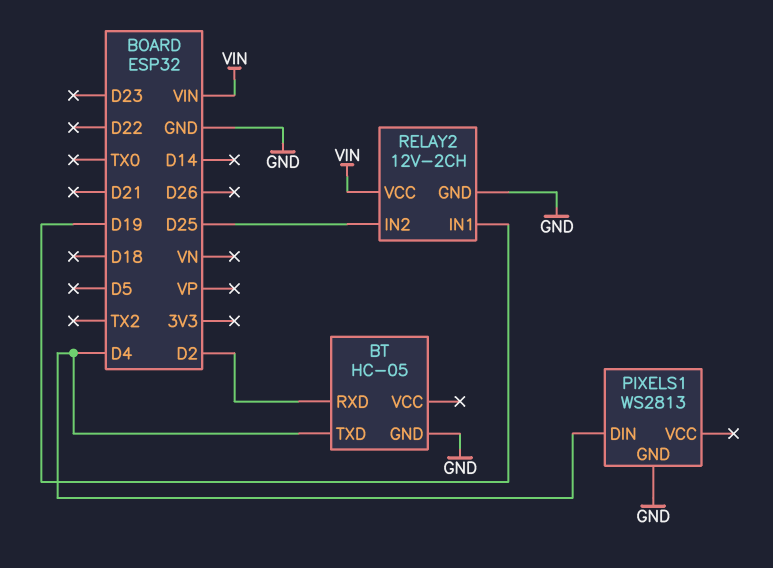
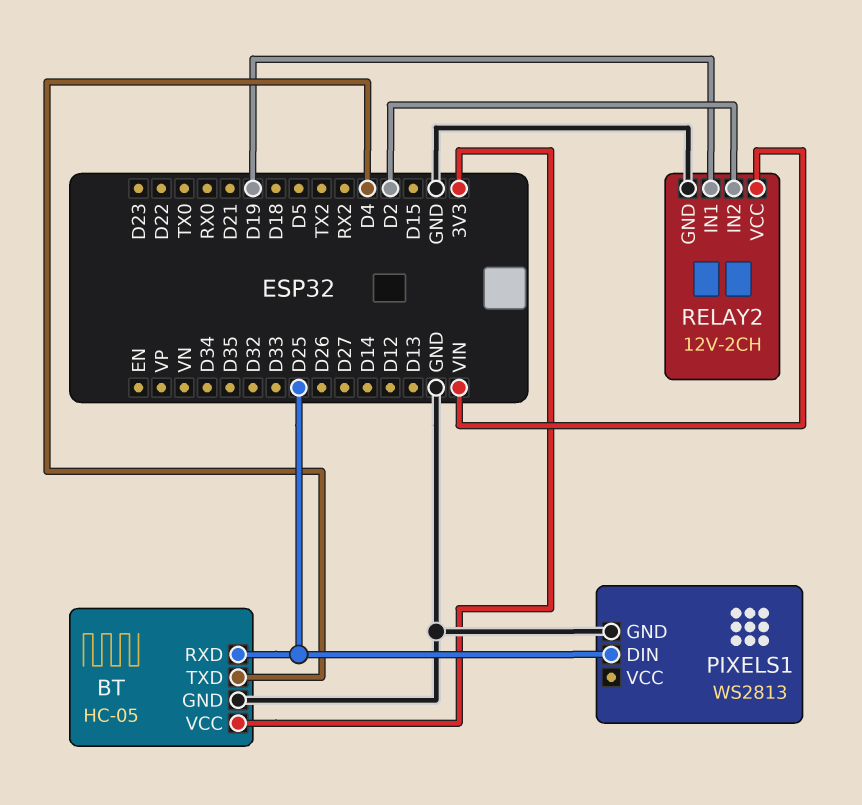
BT pin RXD: D2 -> D25
BT pin VCC: none -> 3V3
PIXELS1 pin DIN: D4 -> D25
RELAY2 pin IN2: D25 -> D2

